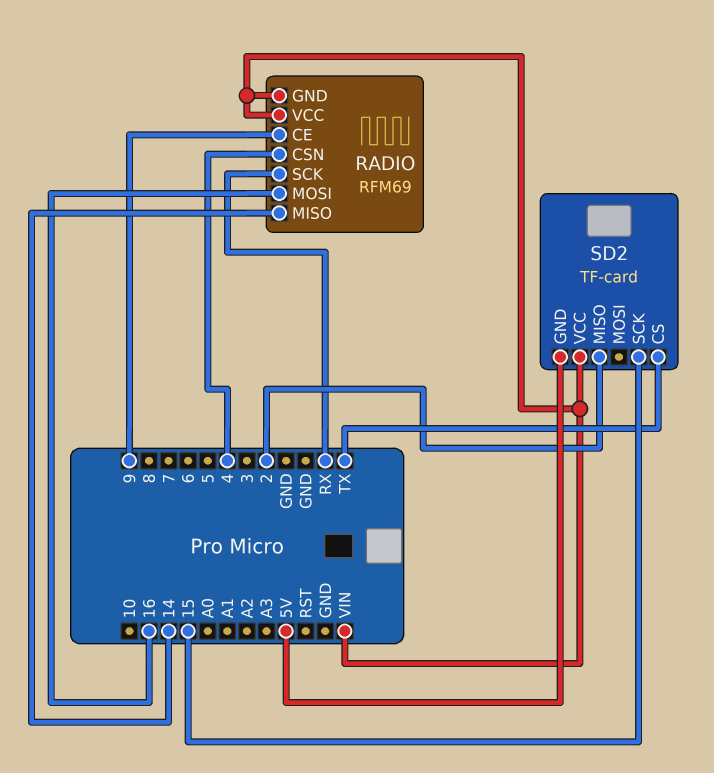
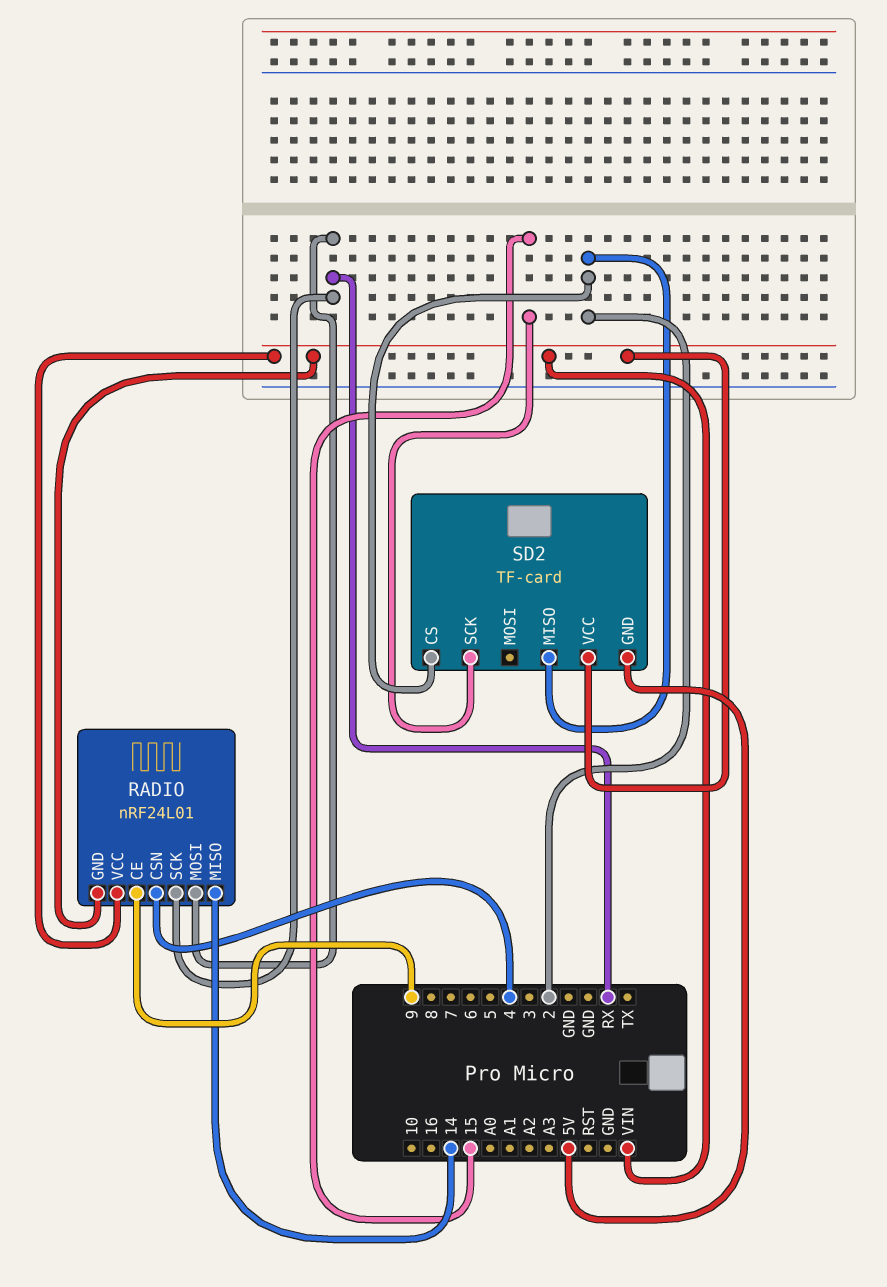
RADIO: RFM69 -> nRF24L01
RADIO pin MOSI: 16 -> RX
SD2 pin CS: TX -> 2

